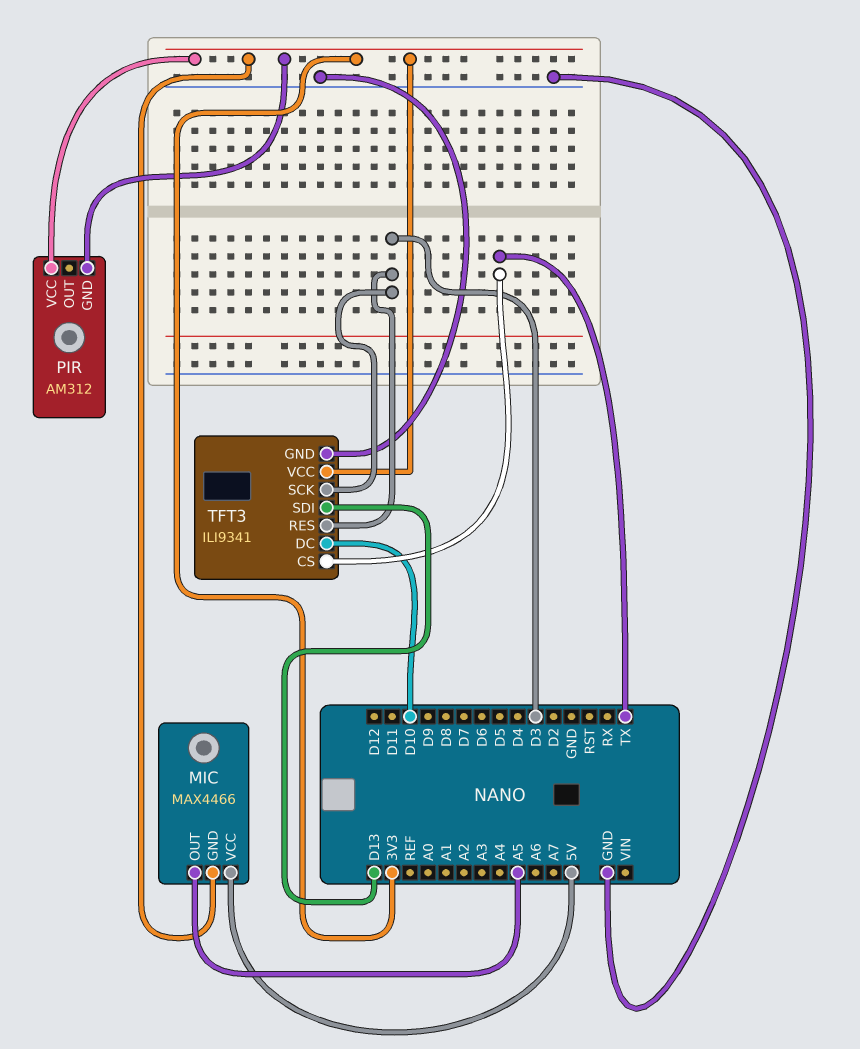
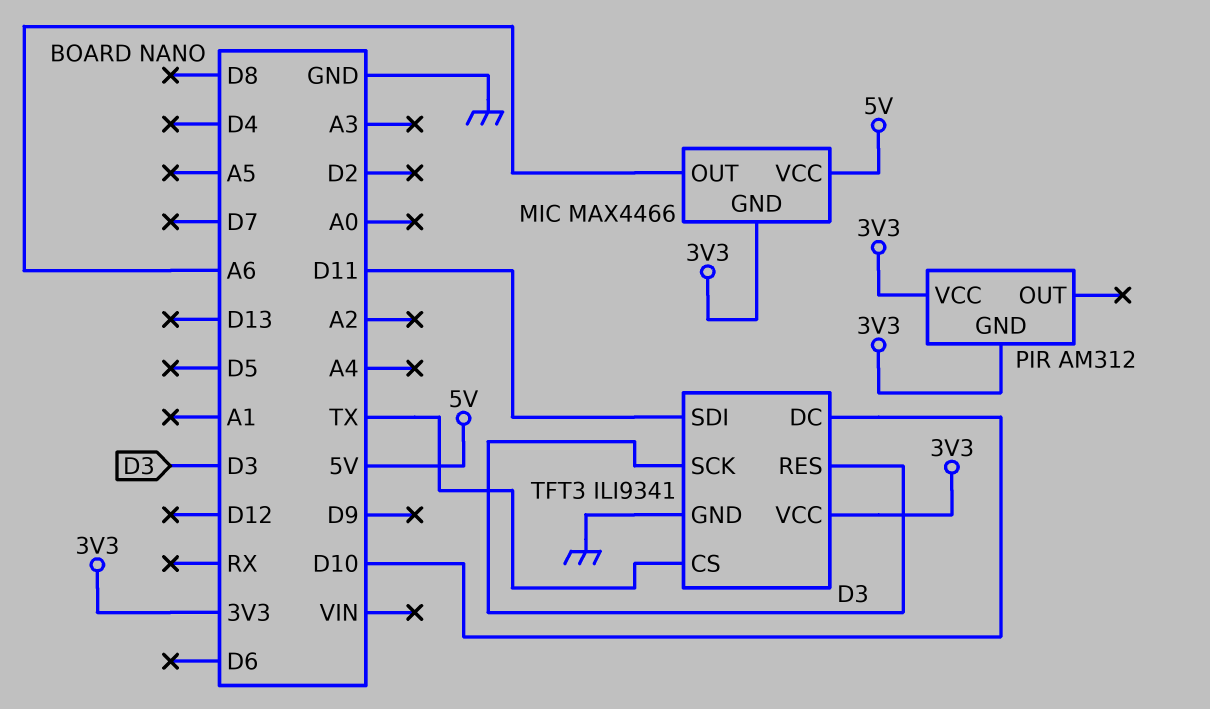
MIC pin OUT: A5 -> A6
TFT3 pin SDI: D13 -> D11

